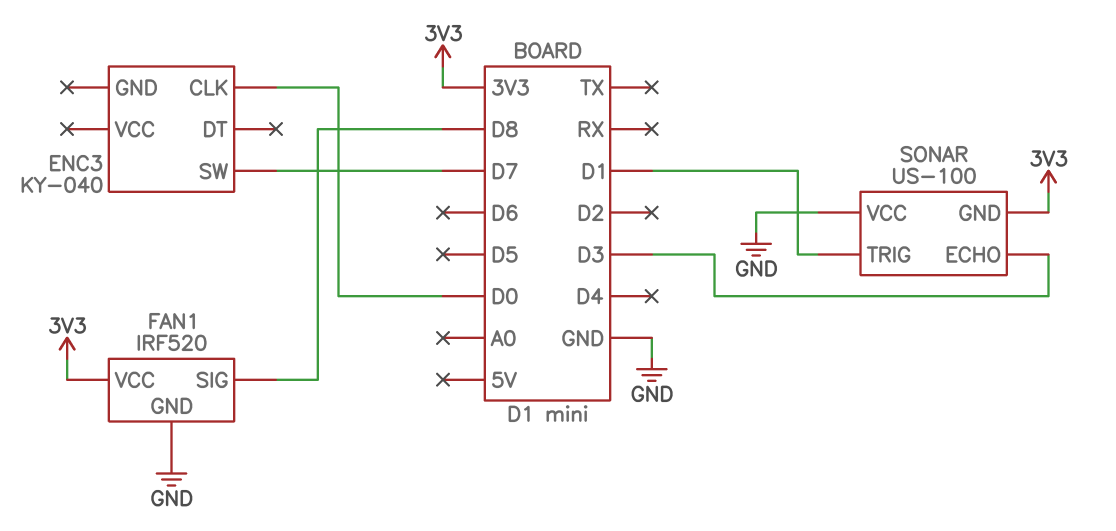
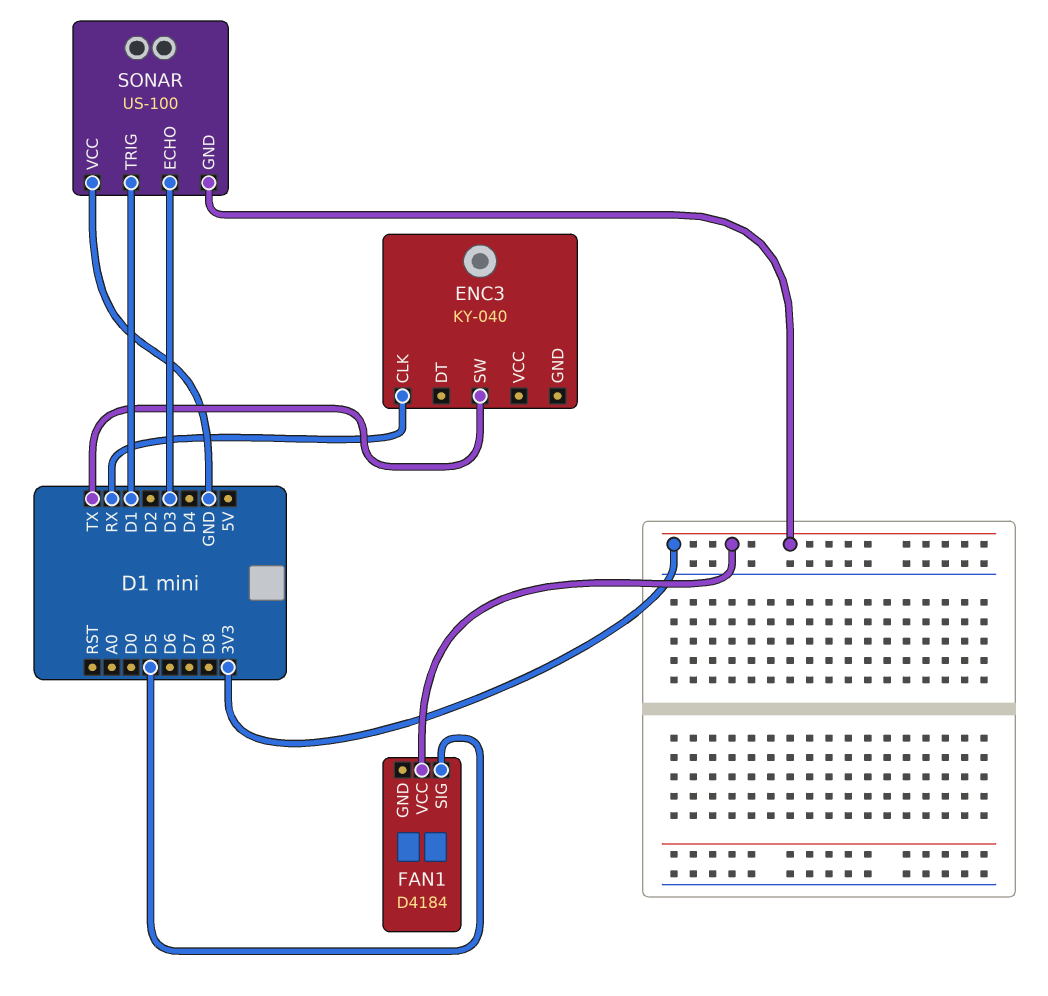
ENC3 pin CLK: D0 -> RX
ENC3 pin SW: D7 -> TX
FAN1: IRF520 -> D4184
FAN1 pin GND: GND -> none
FAN1 pin SIG: D8 -> D5

